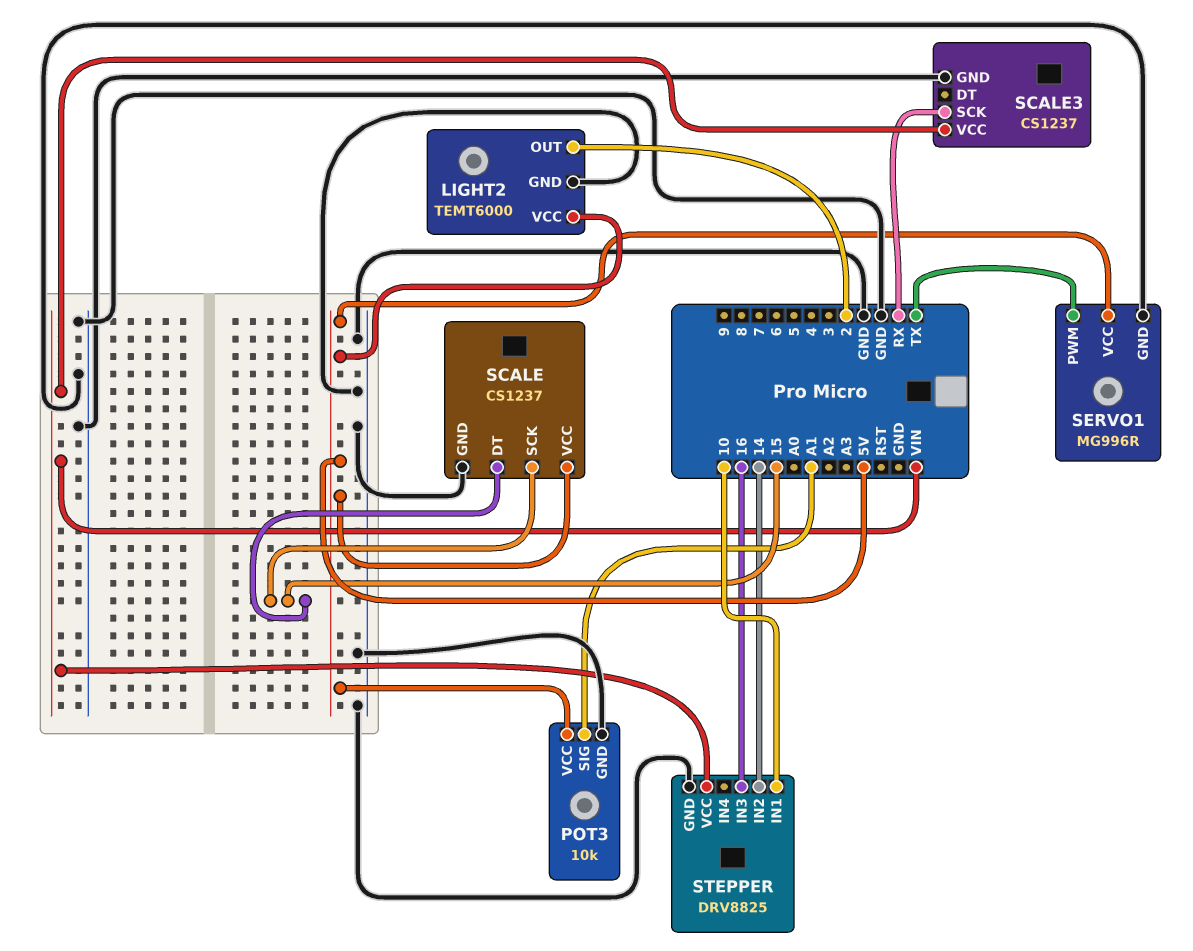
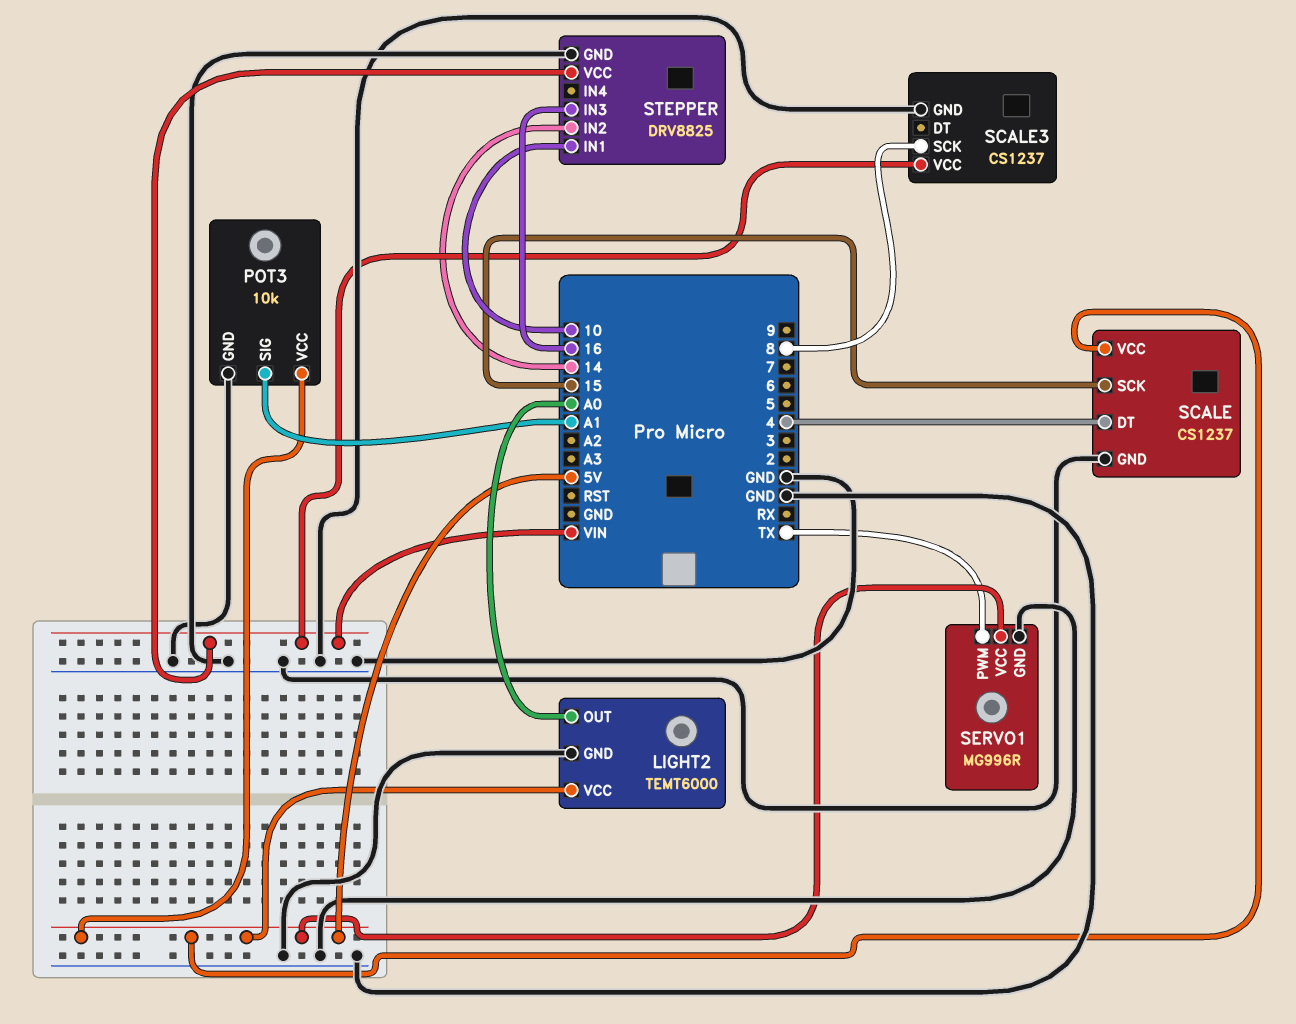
LIGHT2 pin OUT: 2 -> A0
SCALE pin DT: 15 -> 4
SCALE3 pin SCK: RX -> 8

